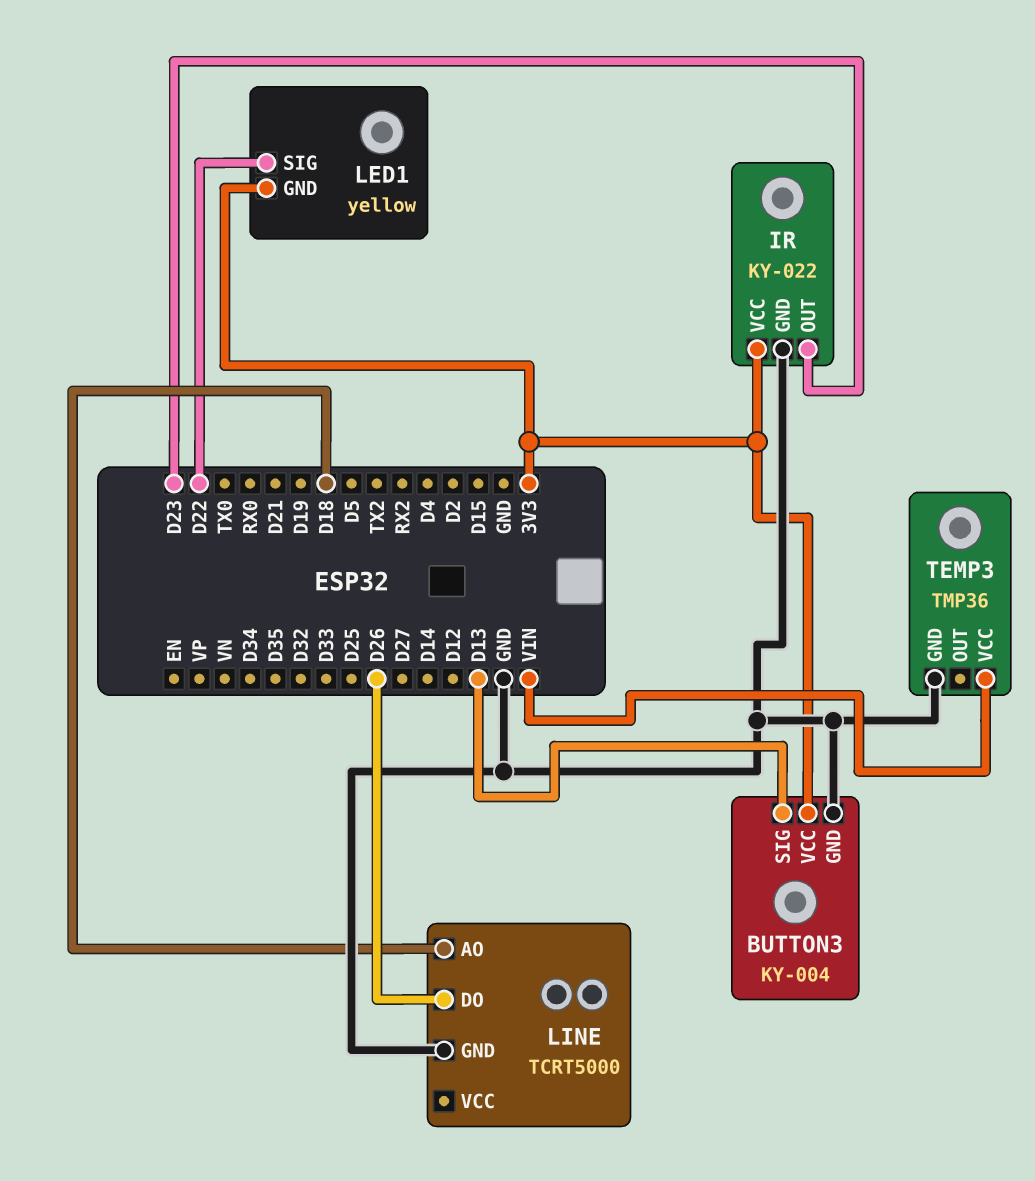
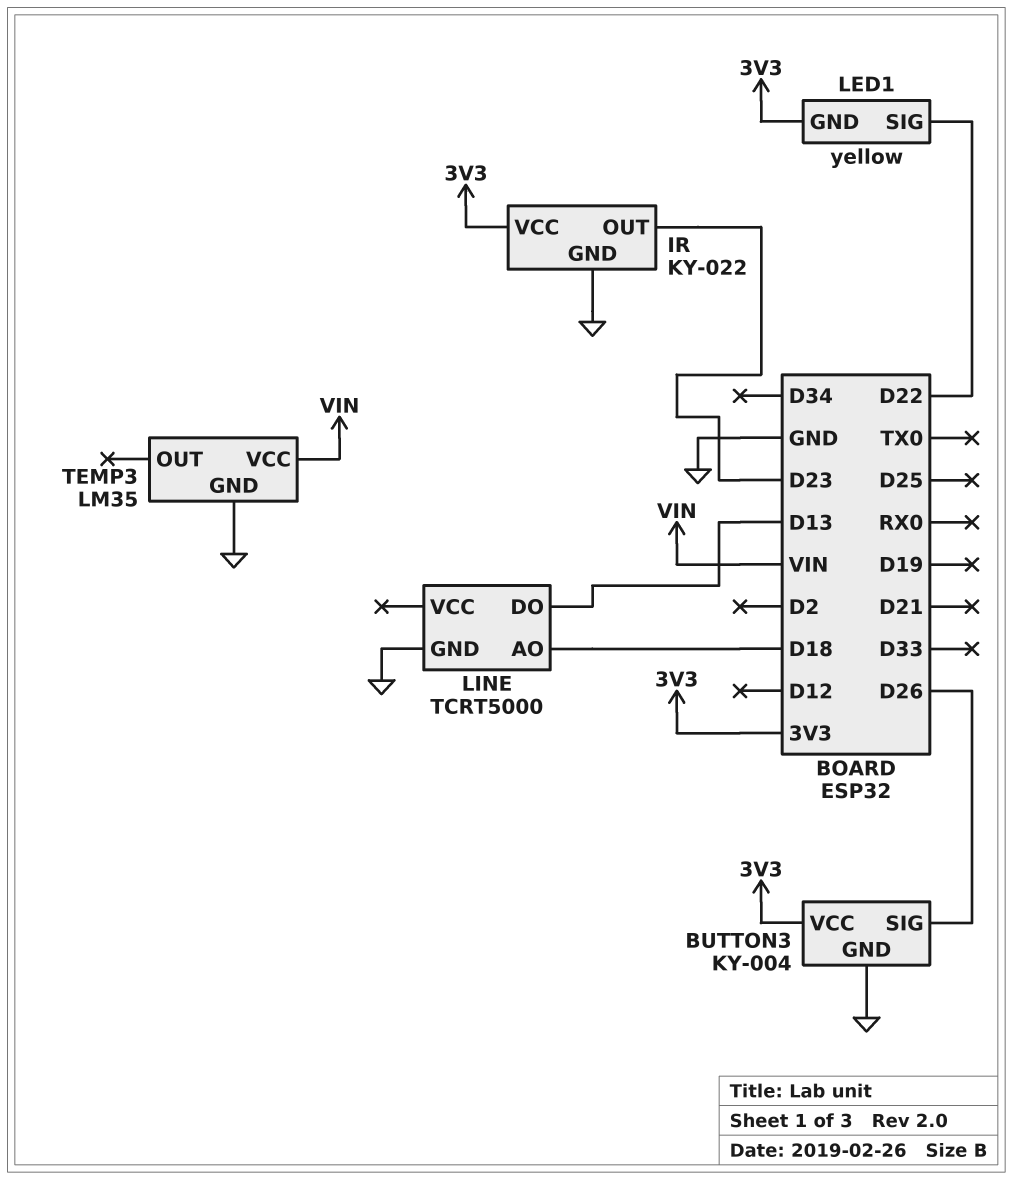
BUTTON3 pin SIG: D13 -> D26
LINE pin DO: D26 -> D13
TEMP3: TMP36 -> LM35

